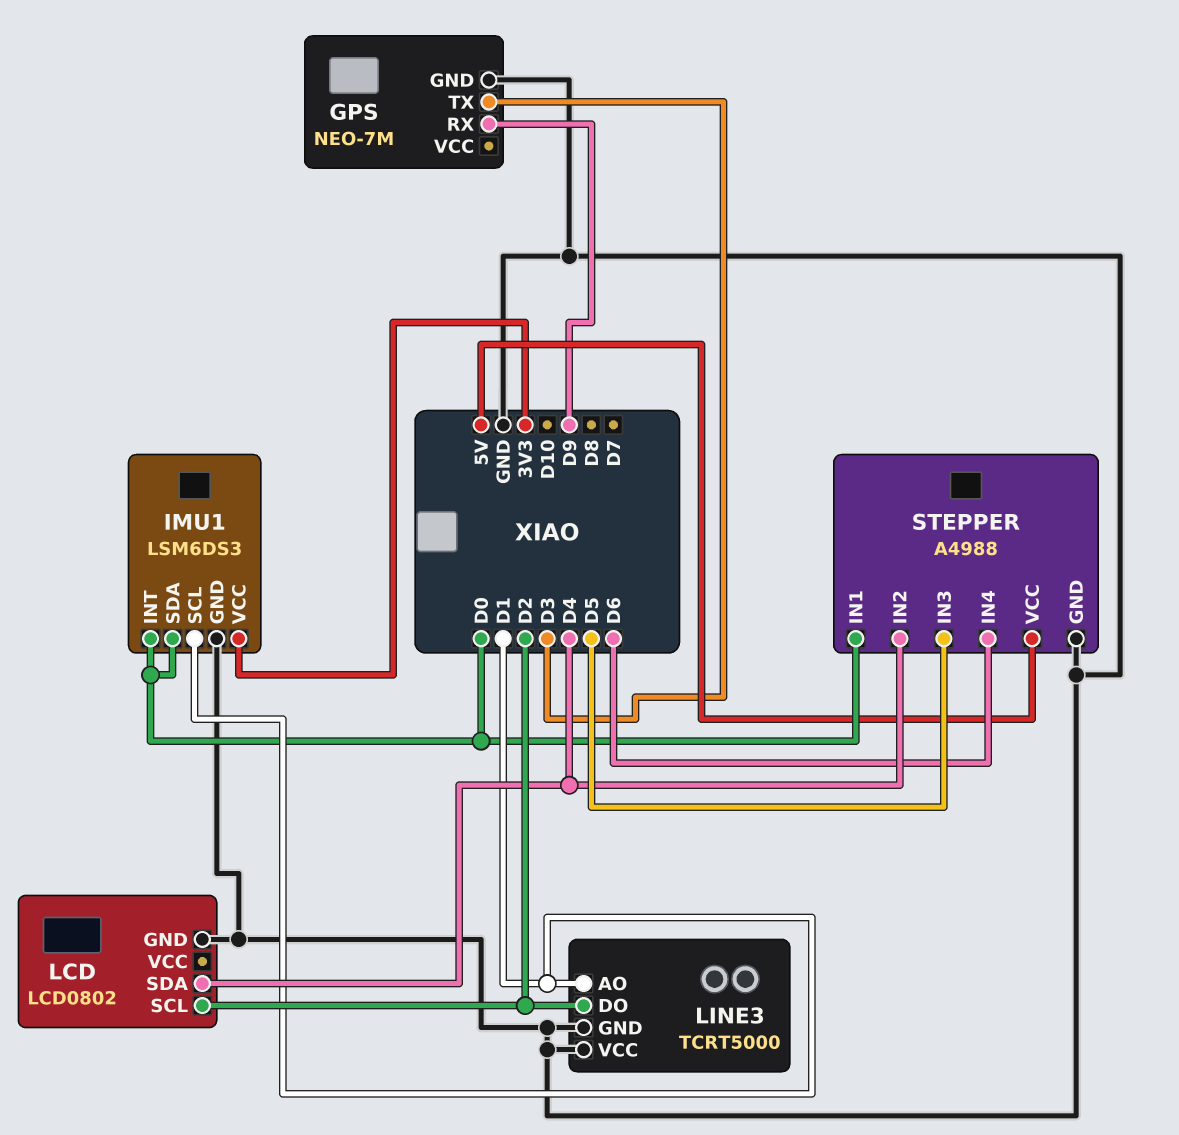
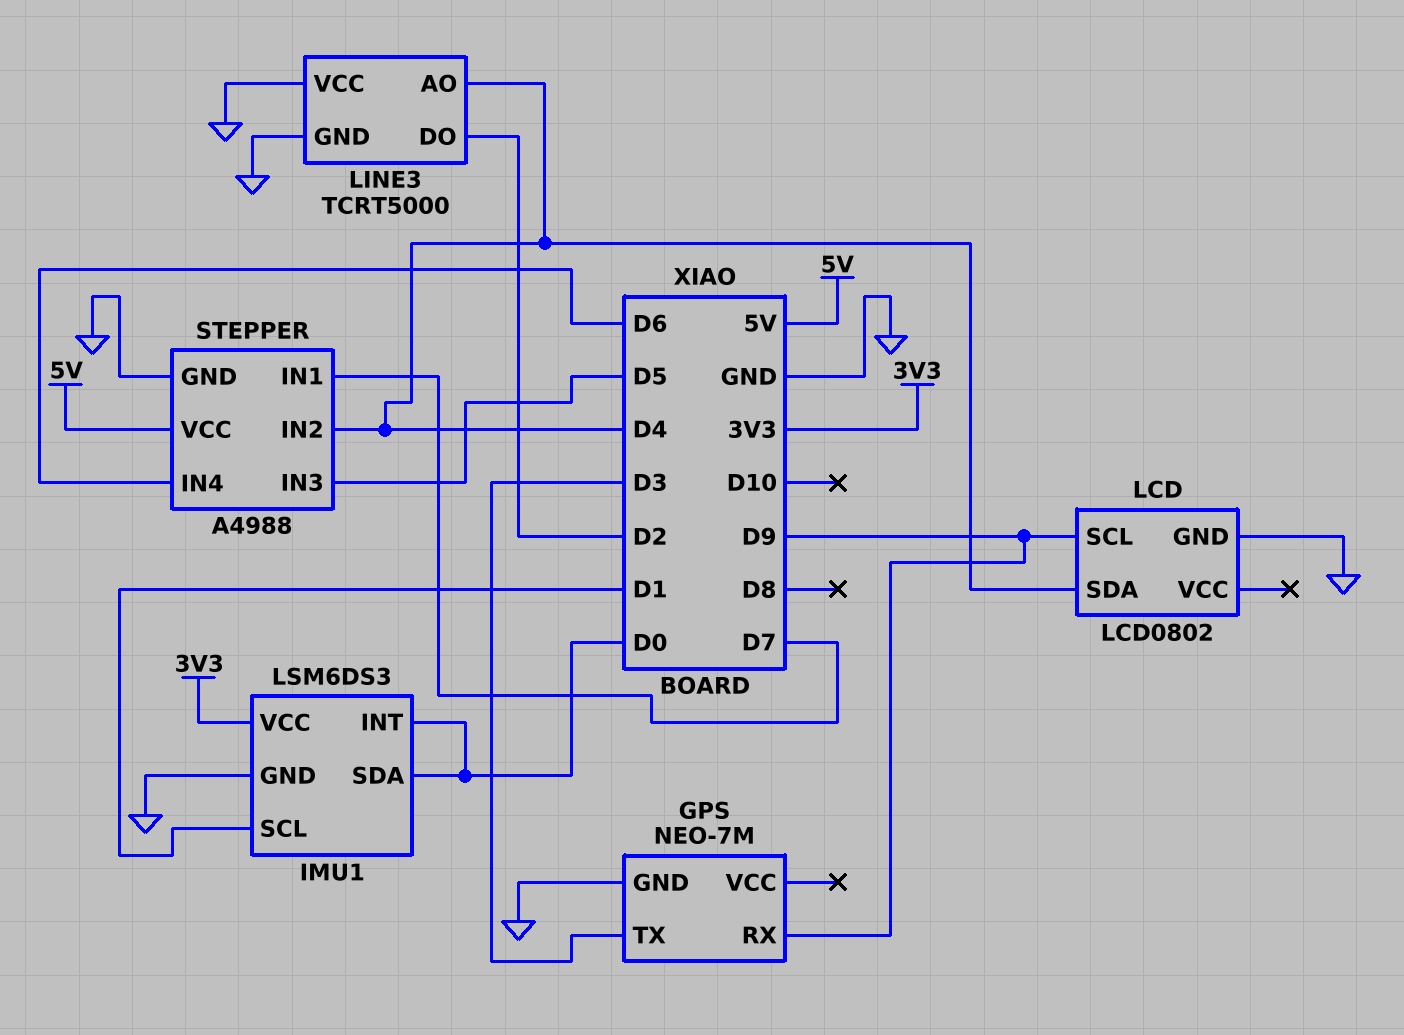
LCD pin SCL: D2 -> D9
LINE3 pin AO: D1 -> D4
STEPPER pin IN1: D0 -> D7

